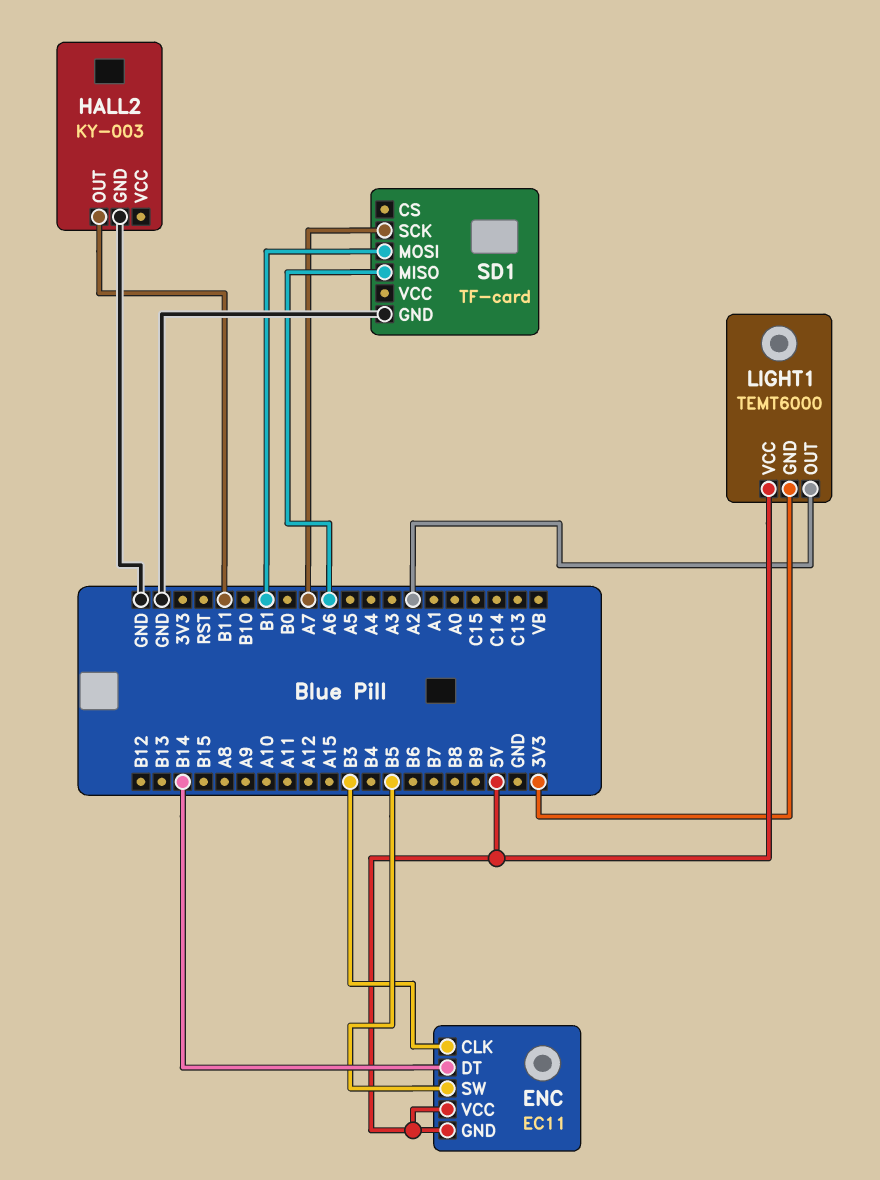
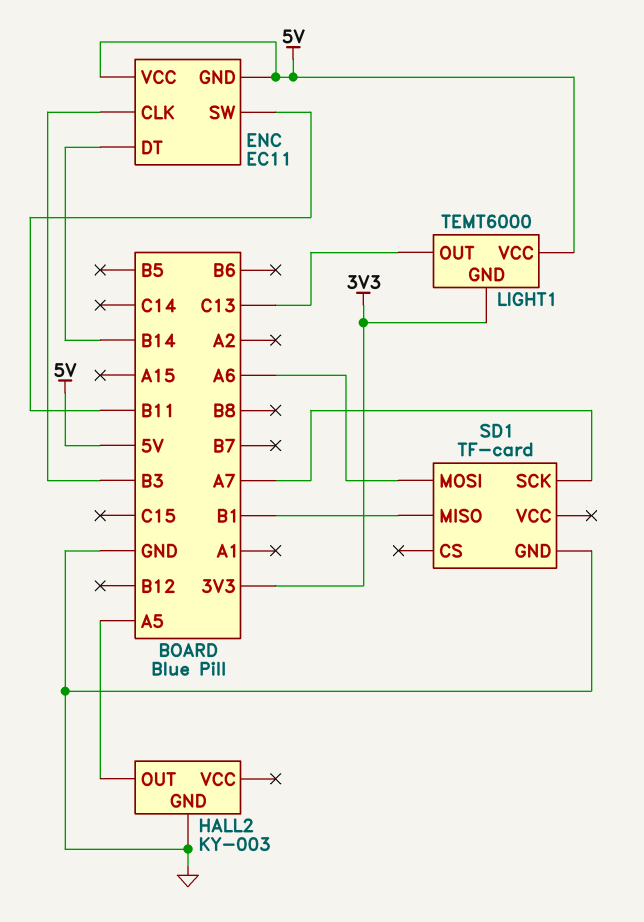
ENC pin SW: B5 -> B11
HALL2 pin OUT: B11 -> A5
LIGHT1 pin OUT: A2 -> C13
SD1 pin MISO: A6 -> B1
SD1 pin MOSI: B1 -> A6

